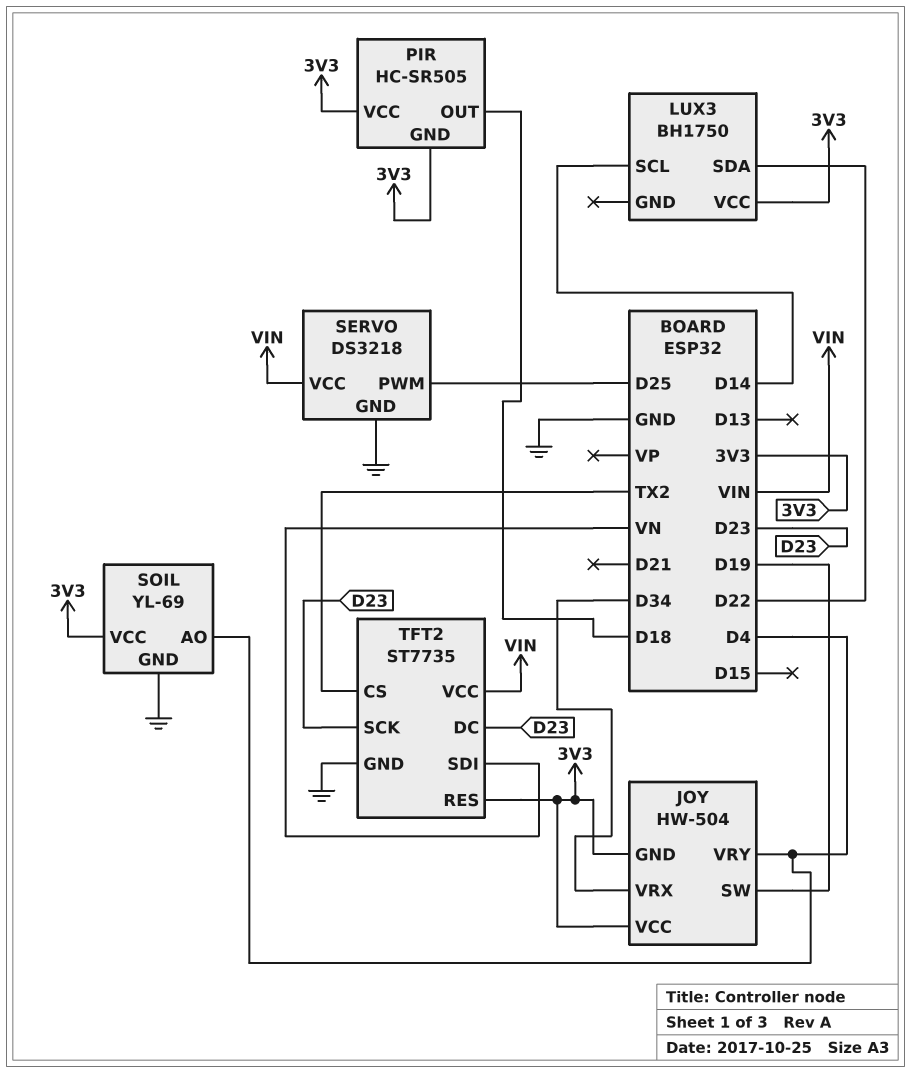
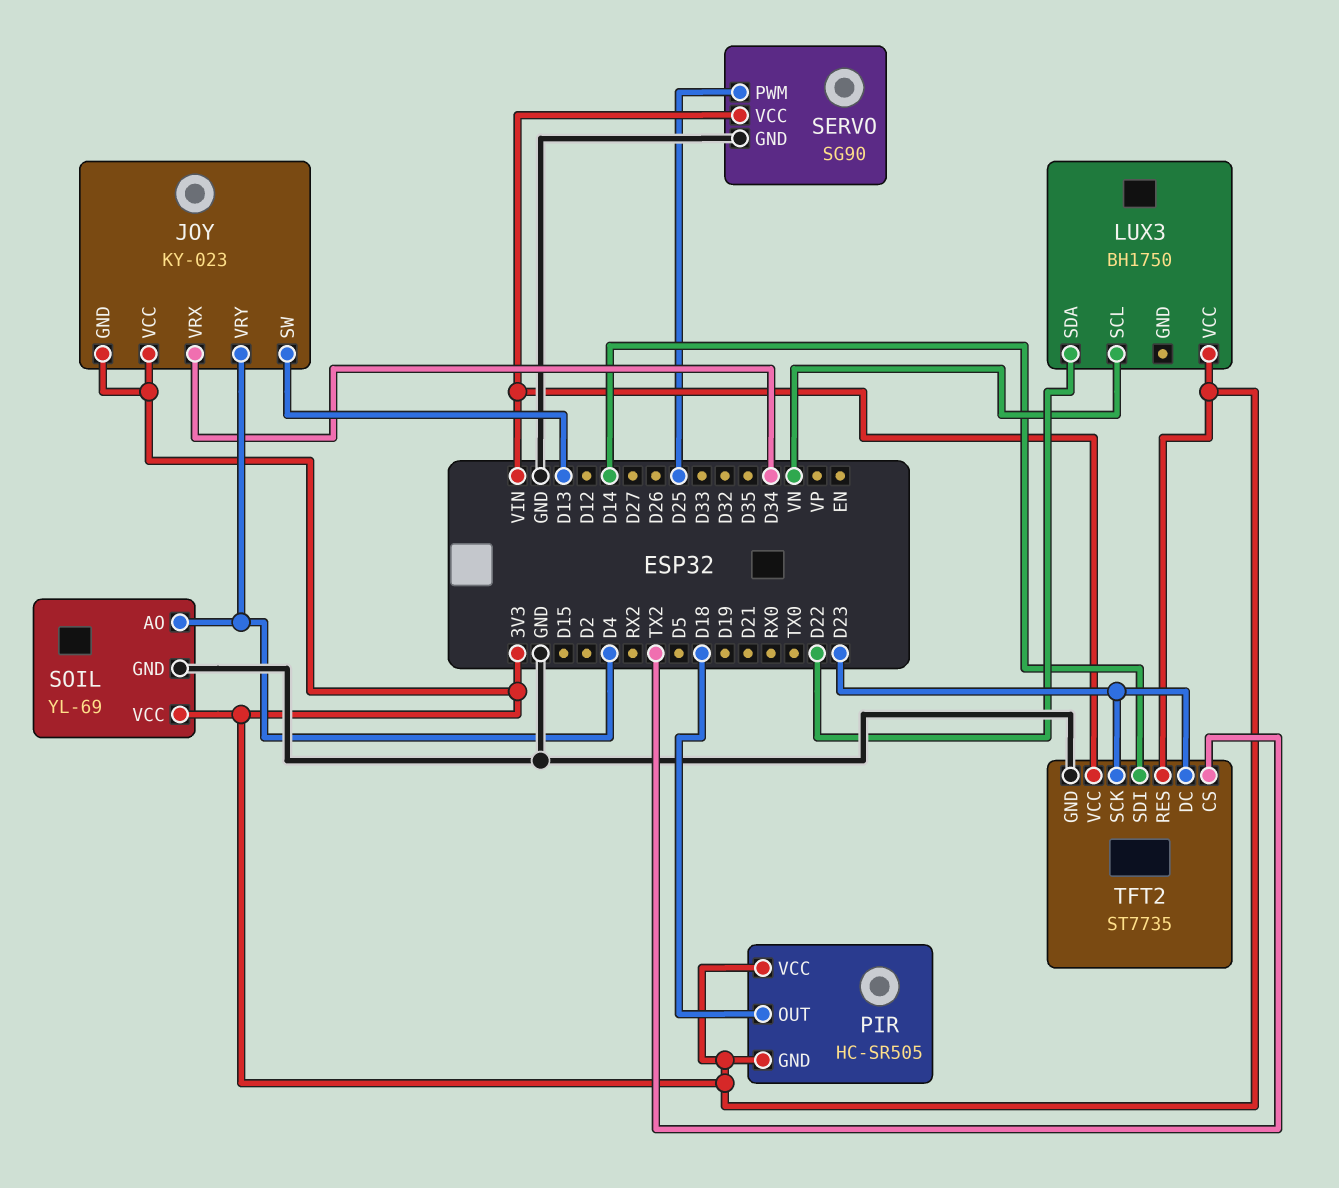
JOY: HW-504 -> KY-023
JOY pin SW: D19 -> D13
LUX3 pin SCL: D14 -> VN
SERVO: DS3218 -> SG90
TFT2 pin SDI: VN -> D14

